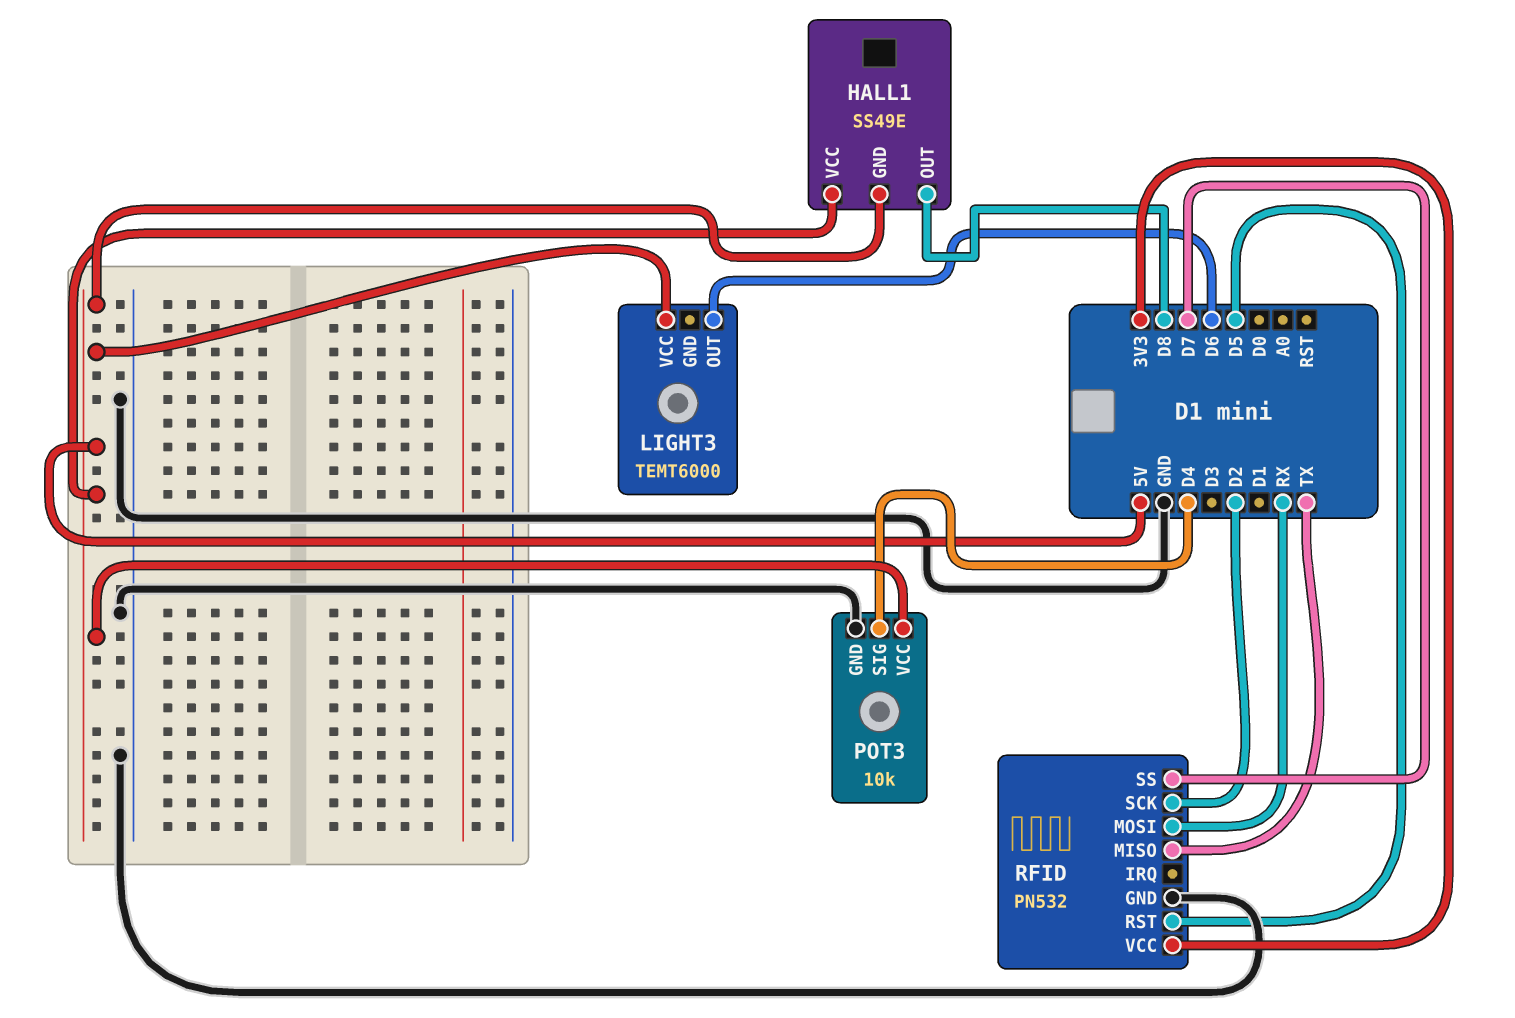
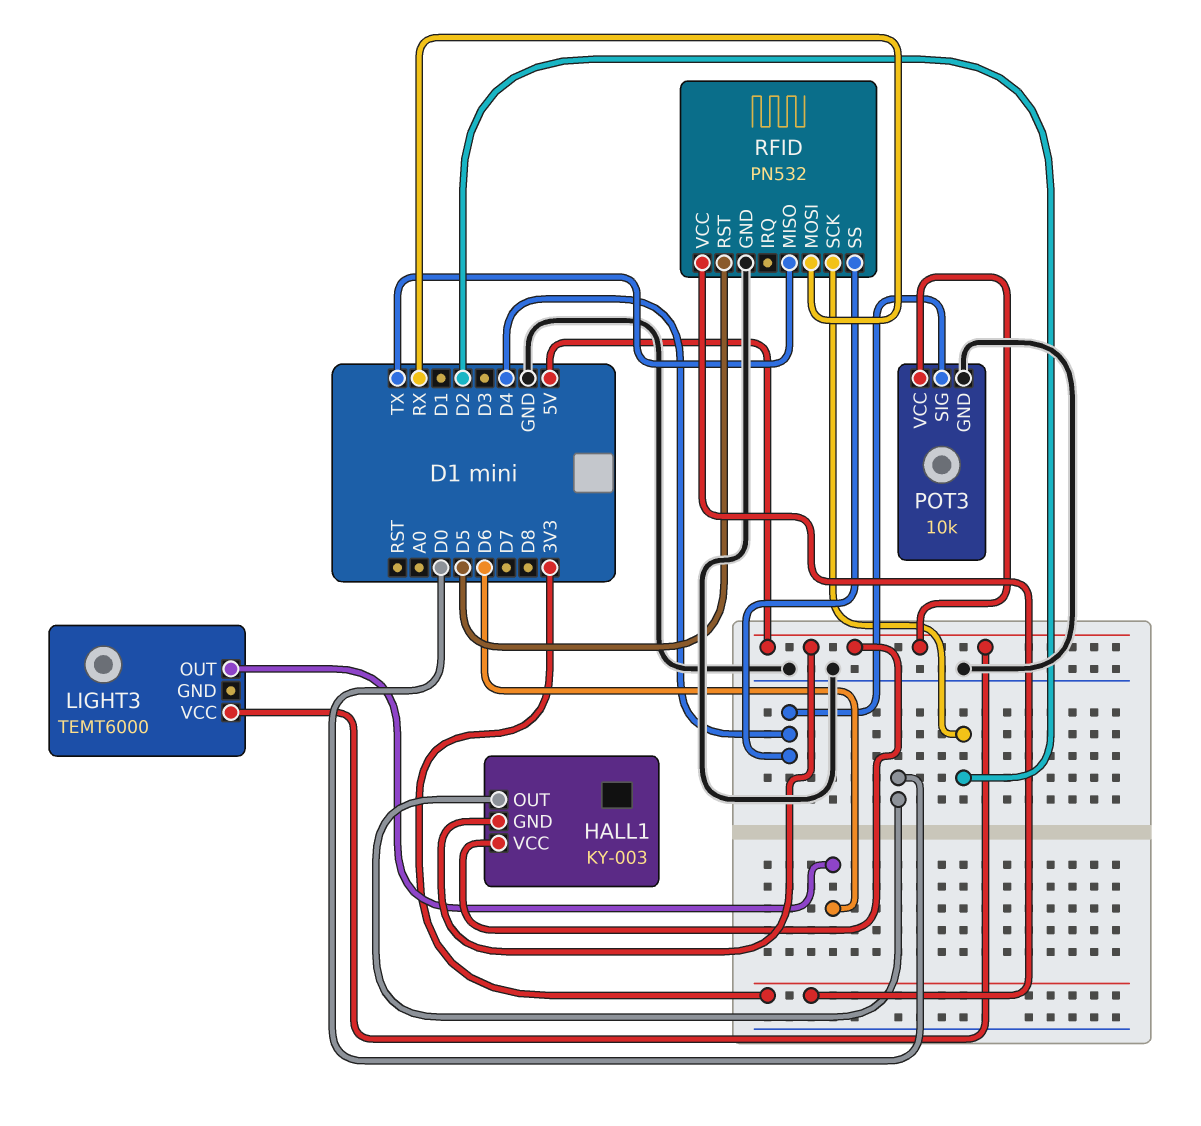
HALL1: SS49E -> KY-003
HALL1 pin OUT: D8 -> D0
RFID pin SS: D7 -> D4

